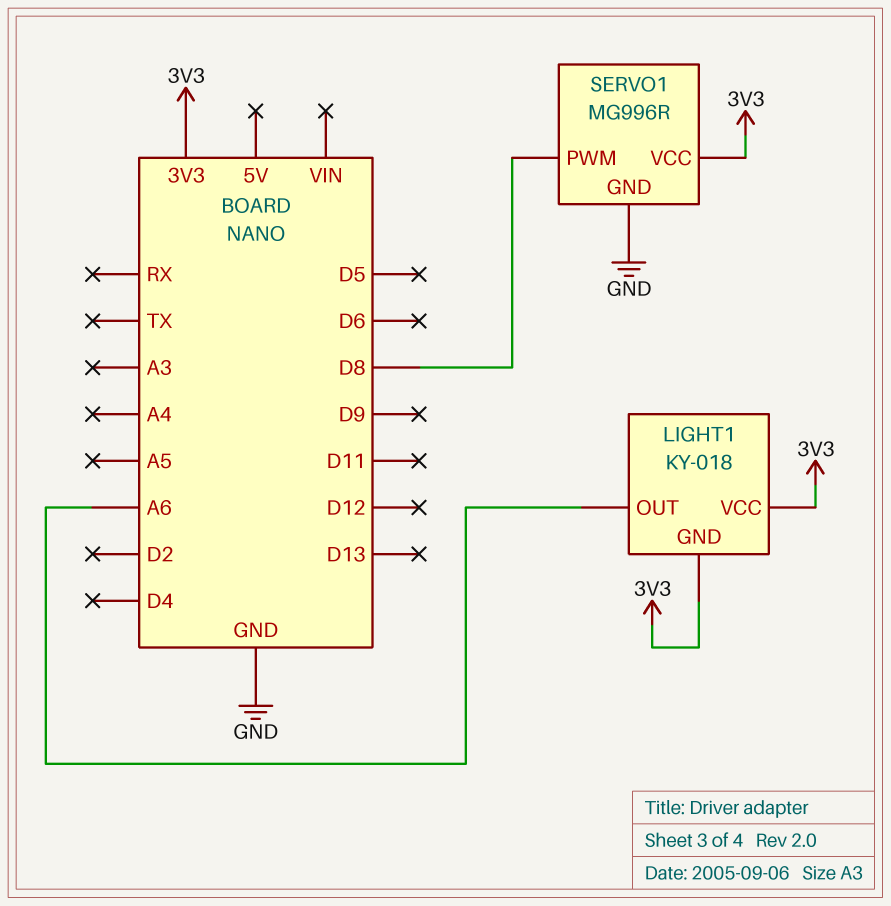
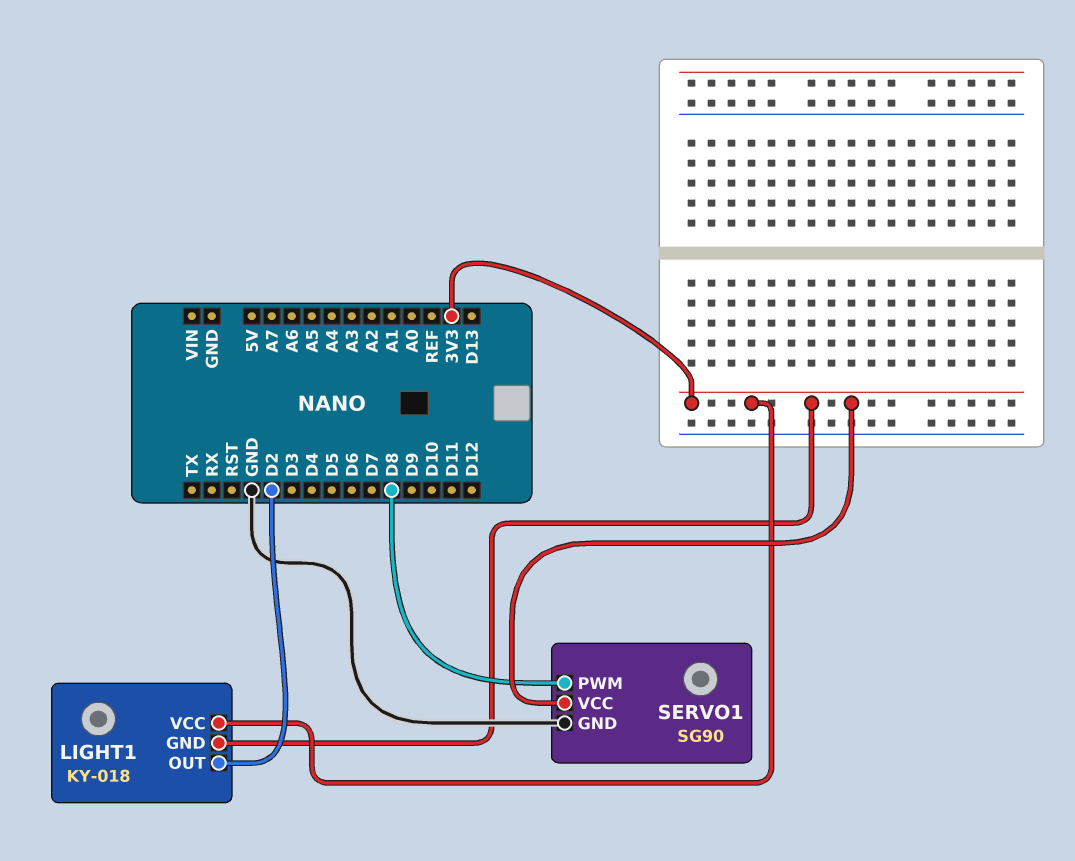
LIGHT1 pin OUT: A6 -> D2
SERVO1: MG996R -> SG90

